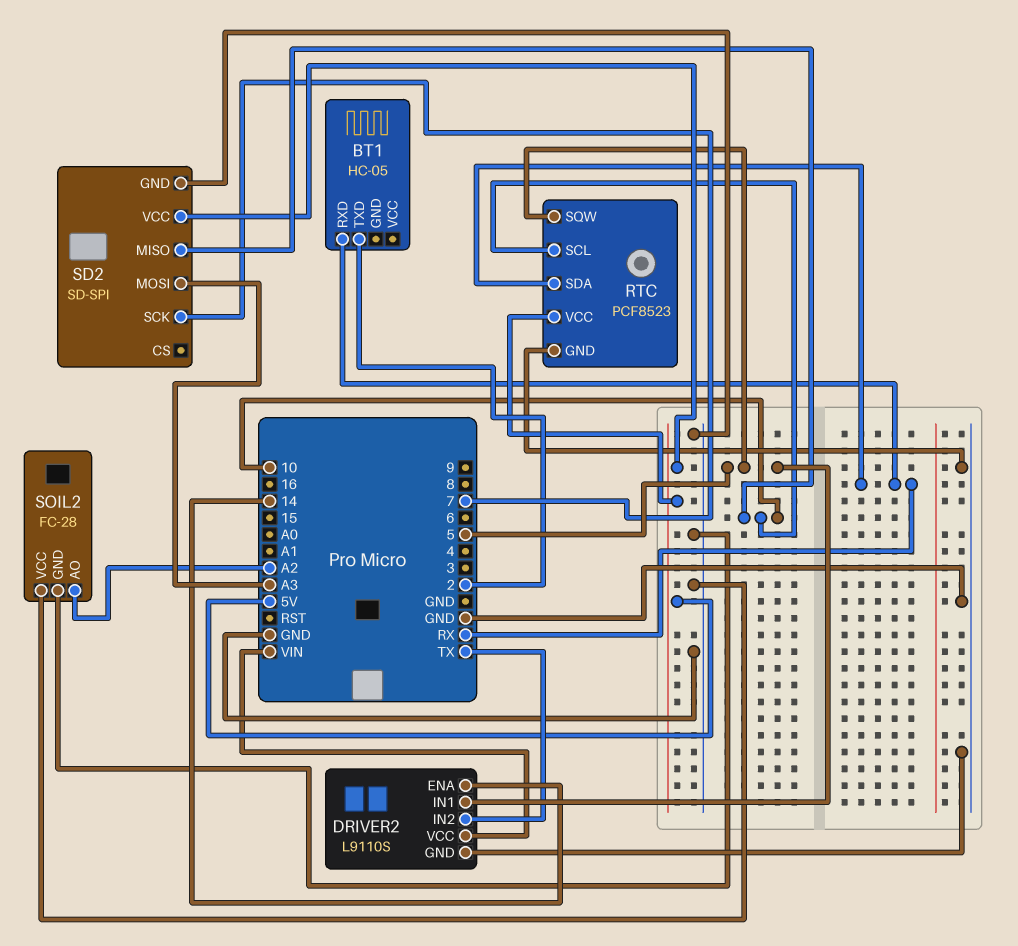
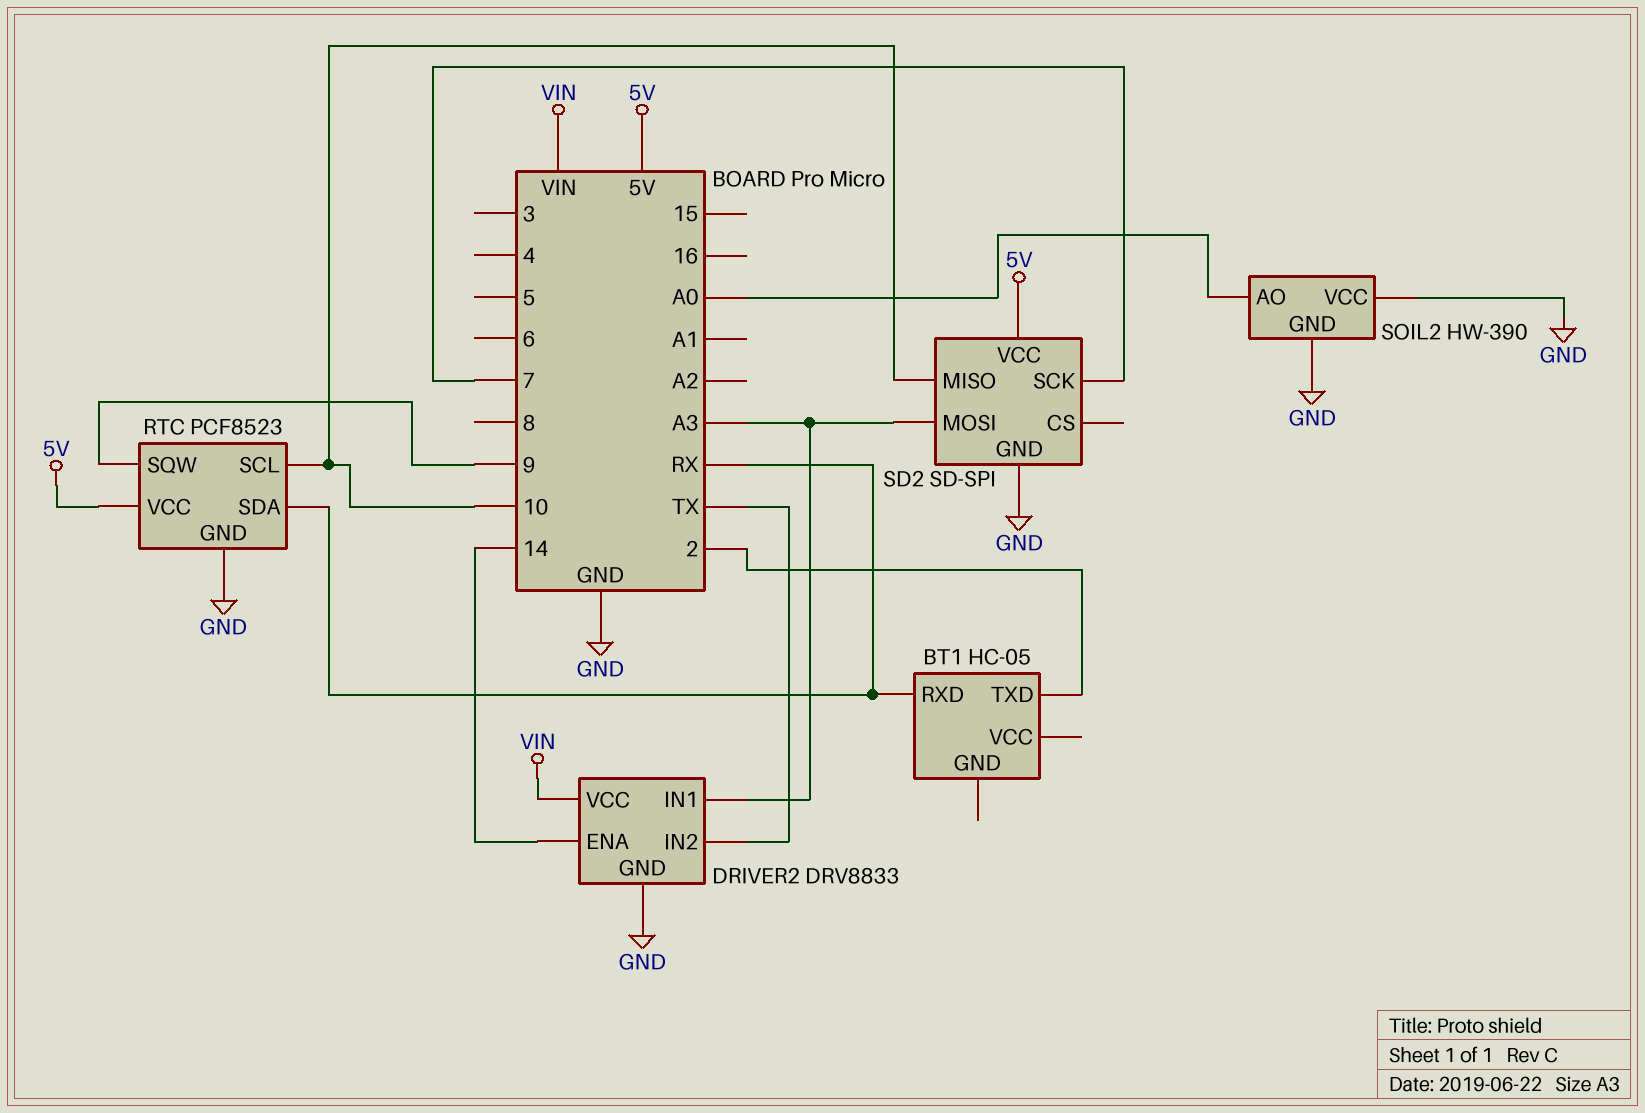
DRIVER2: L9110S -> DRV8833
DRIVER2 pin IN1: 5 -> A3
RTC pin SQW: 5 -> 9
SOIL2: FC-28 -> HW-390
SOIL2 pin AO: A2 -> A0

